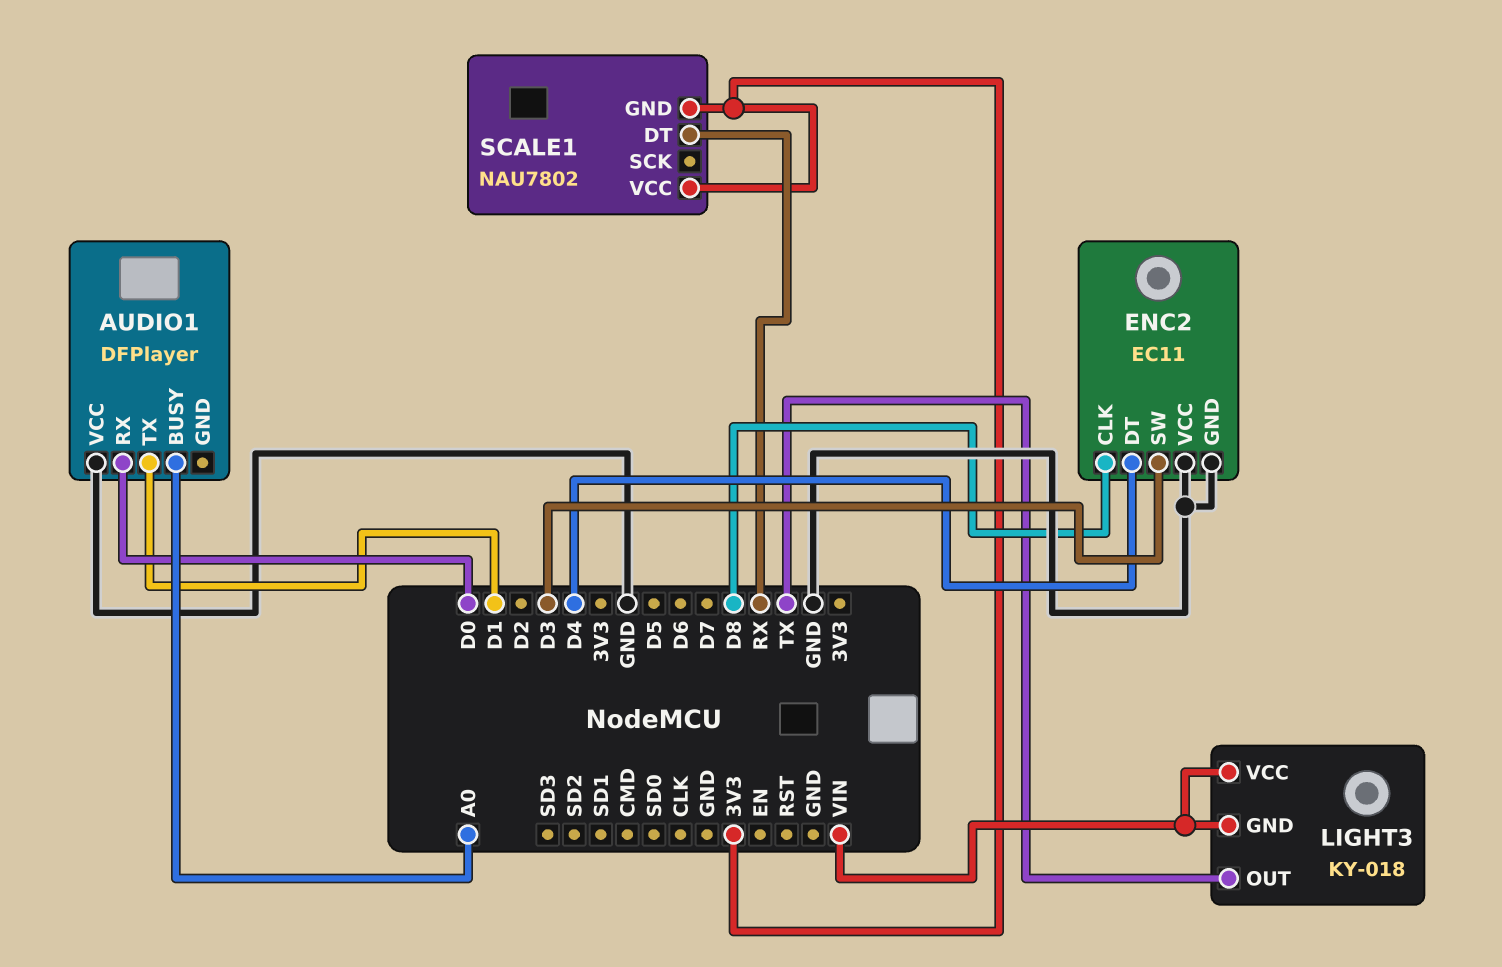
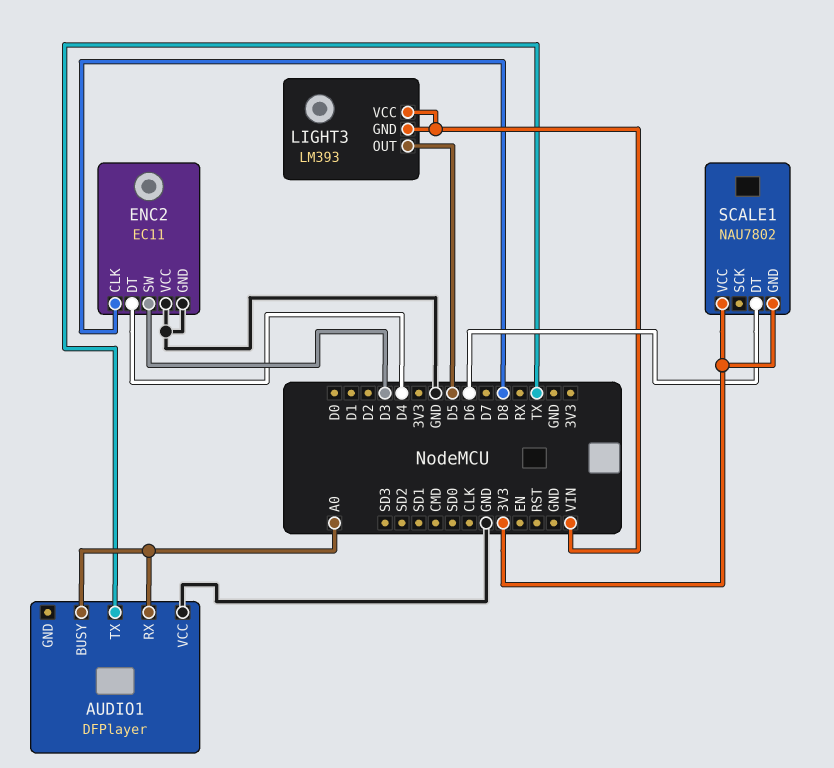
AUDIO1 pin RX: D0 -> A0
AUDIO1 pin TX: D1 -> TX
LIGHT3: KY-018 -> LM393
LIGHT3 pin OUT: TX -> D5
SCALE1 pin DT: RX -> D6

